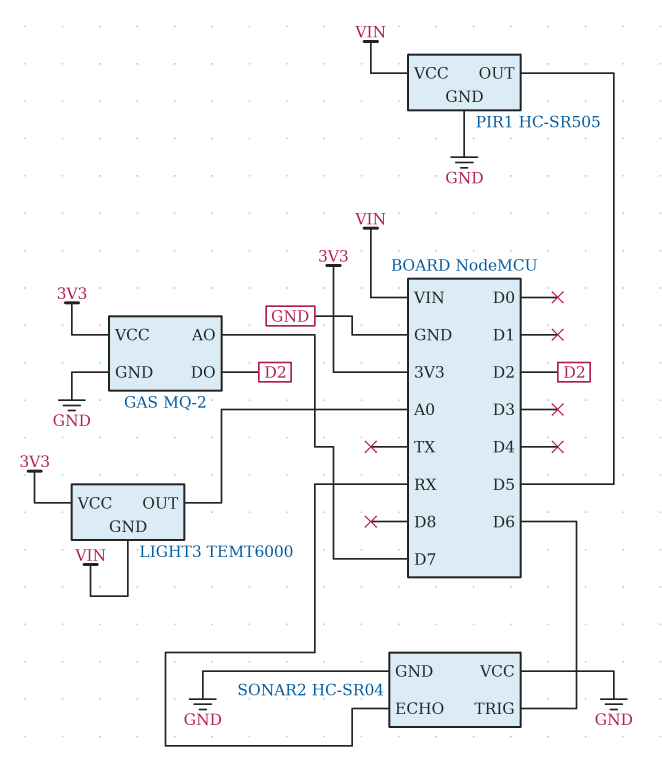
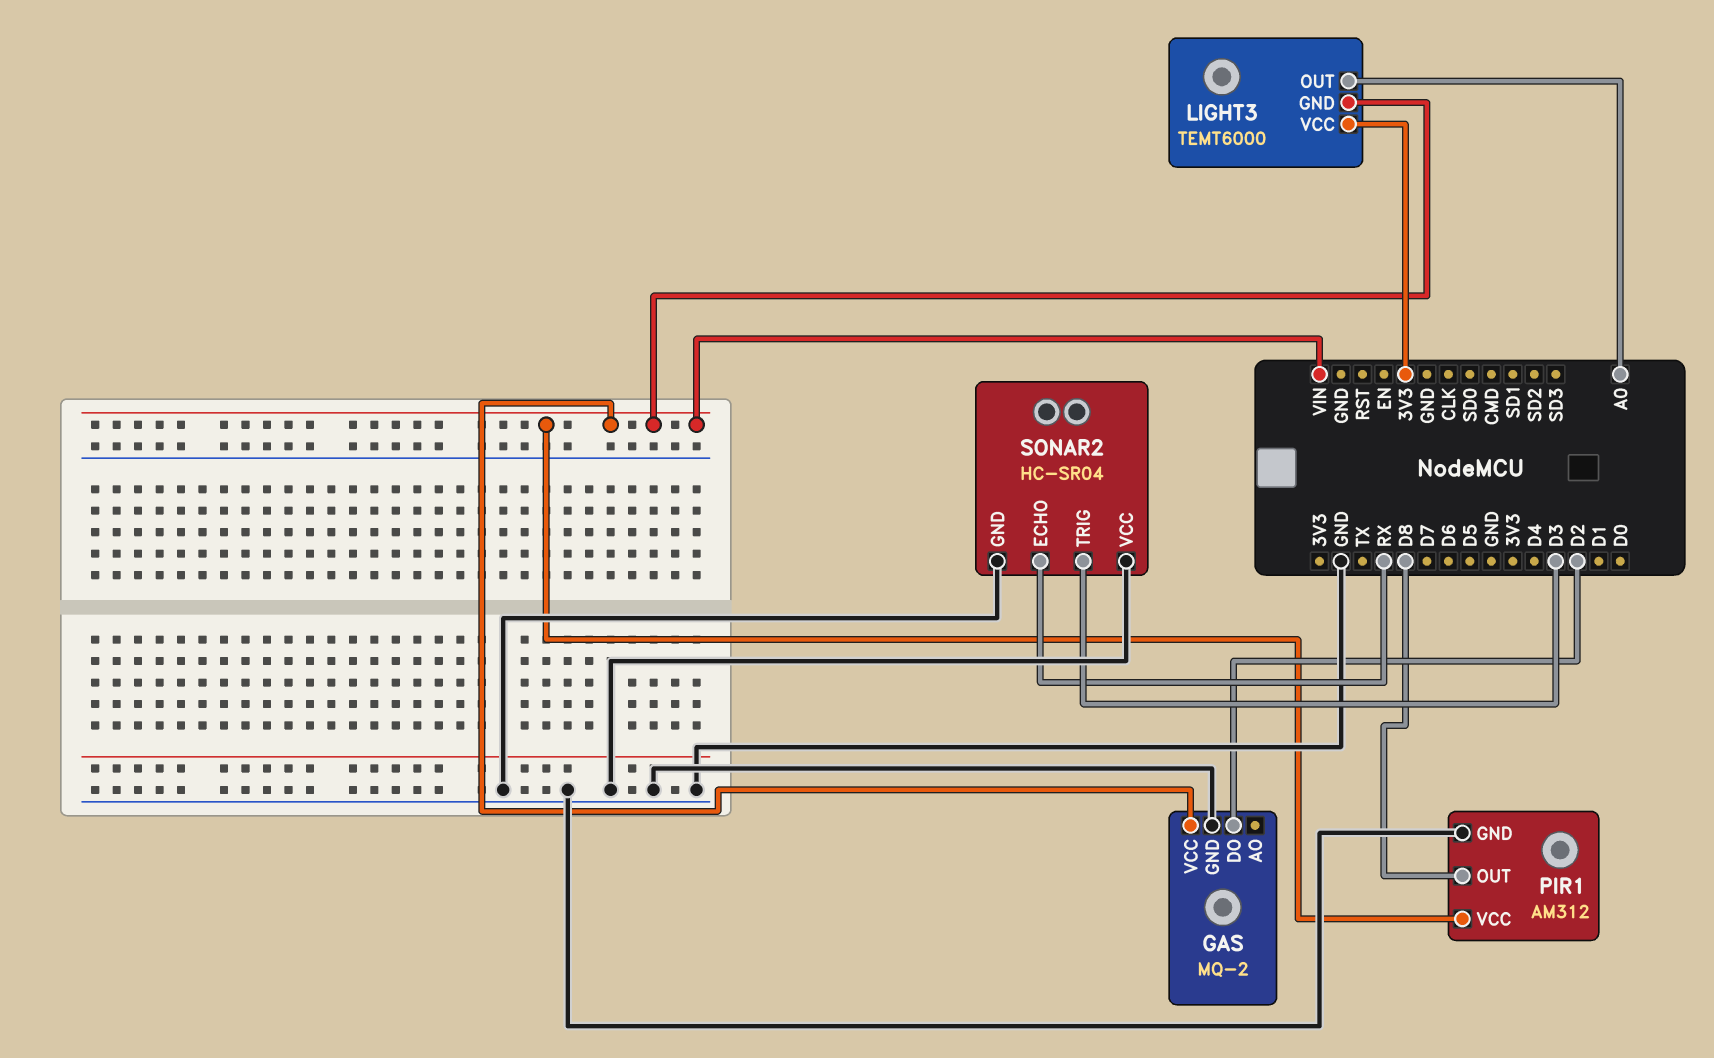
GAS pin AO: D7 -> none
GAS pin VCC: 3V3 -> VIN
PIR1: HC-SR505 -> AM312
PIR1 pin OUT: D5 -> D8
SONAR2 pin TRIG: D6 -> D3

